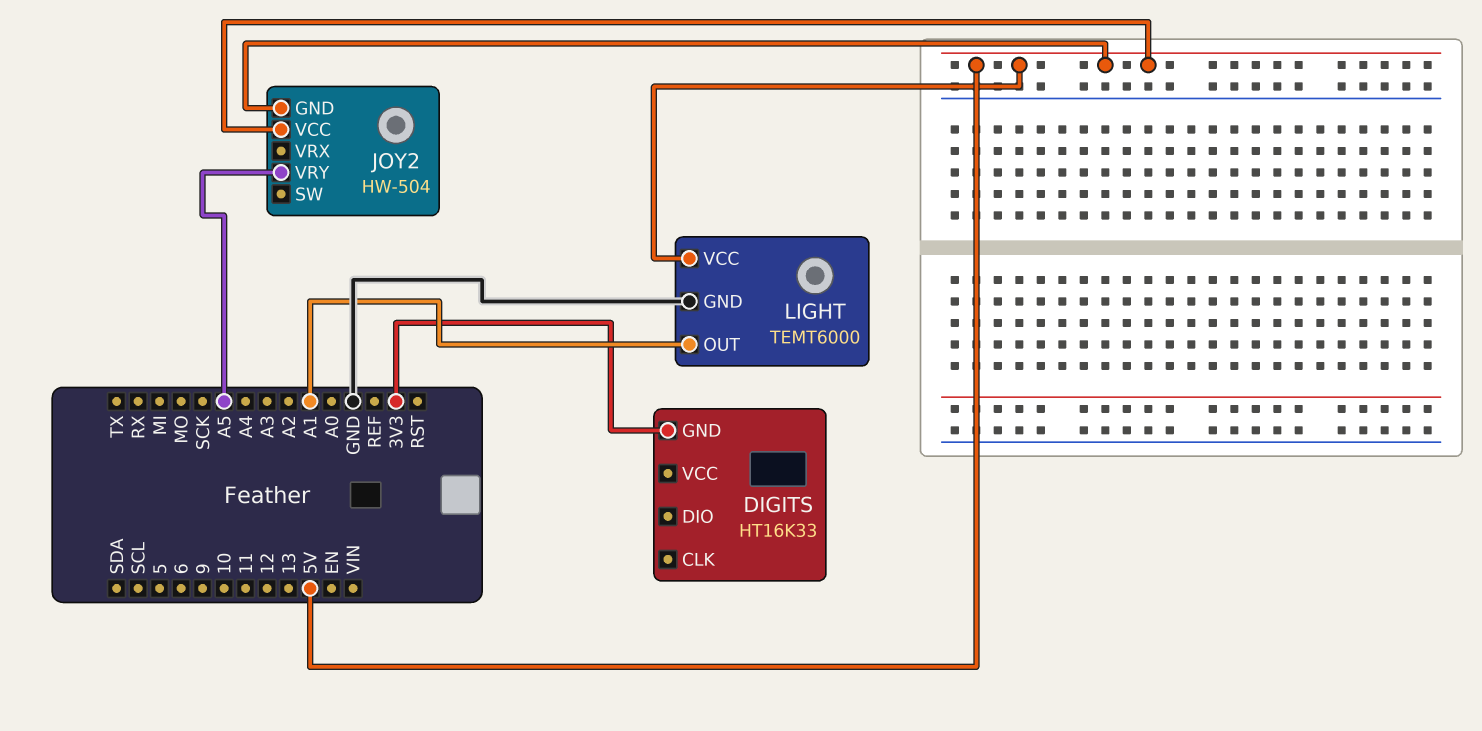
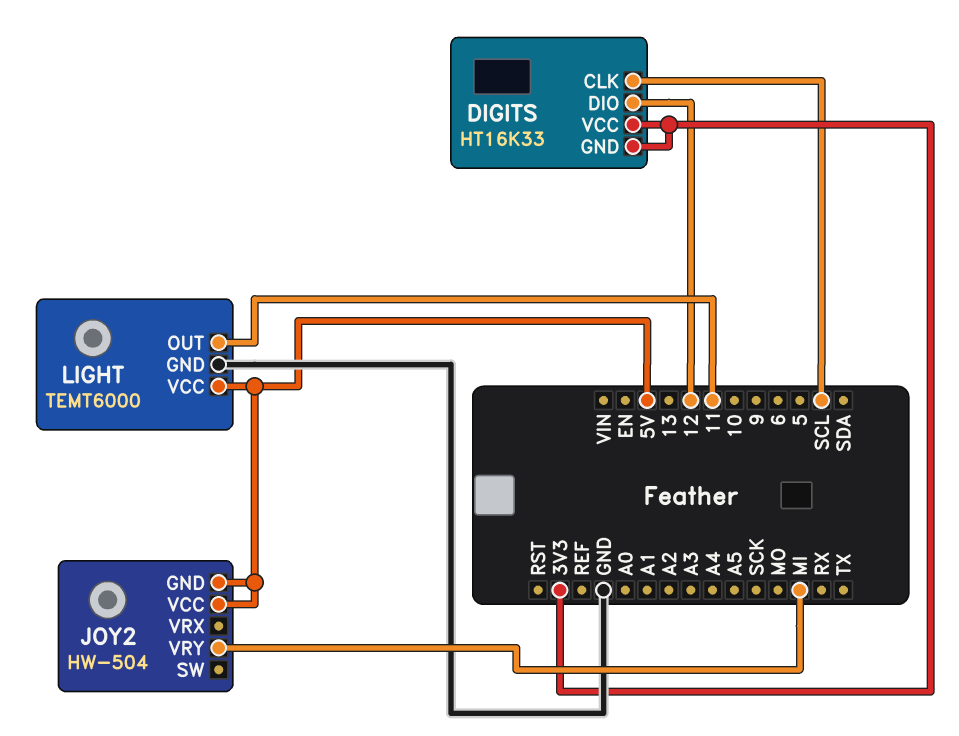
DIGITS pin CLK: none -> SCL
DIGITS pin DIO: none -> 12
DIGITS pin VCC: none -> 3V3
JOY2 pin VRY: A5 -> MI
LIGHT pin OUT: A1 -> 11

